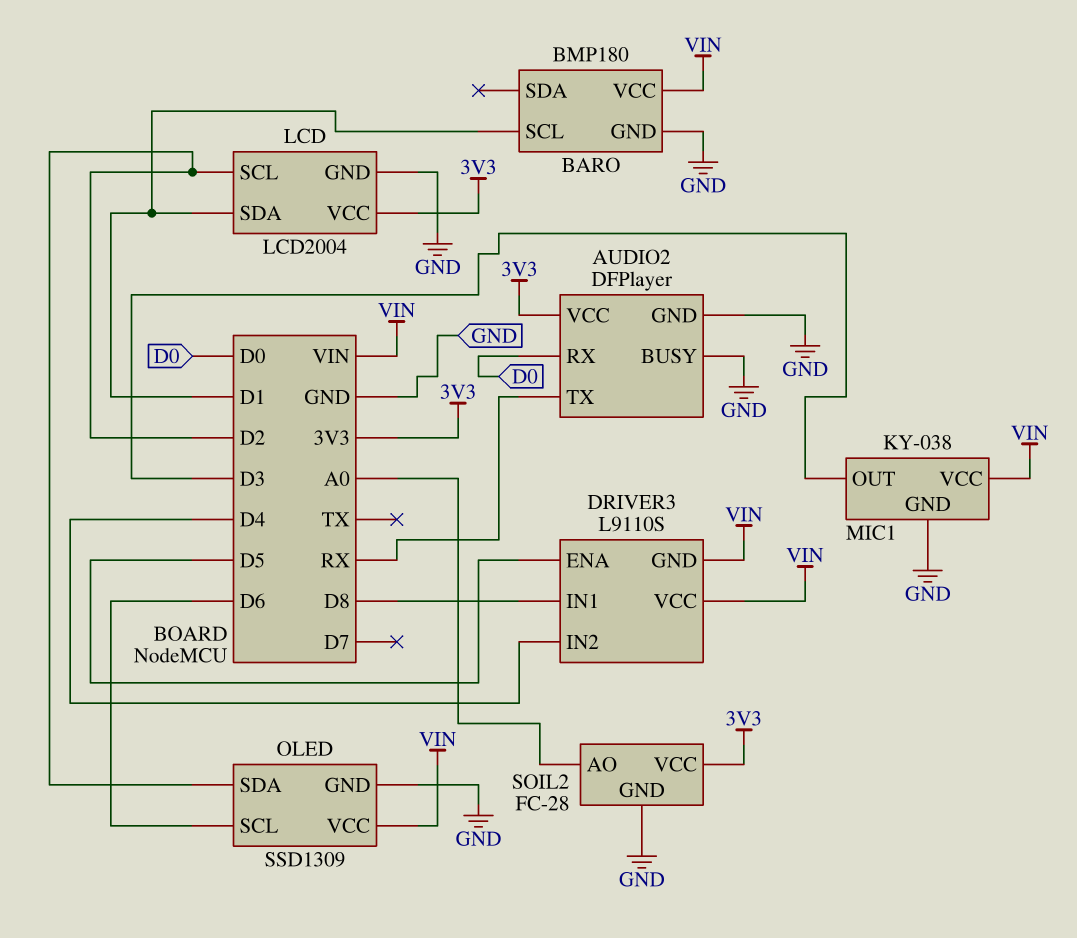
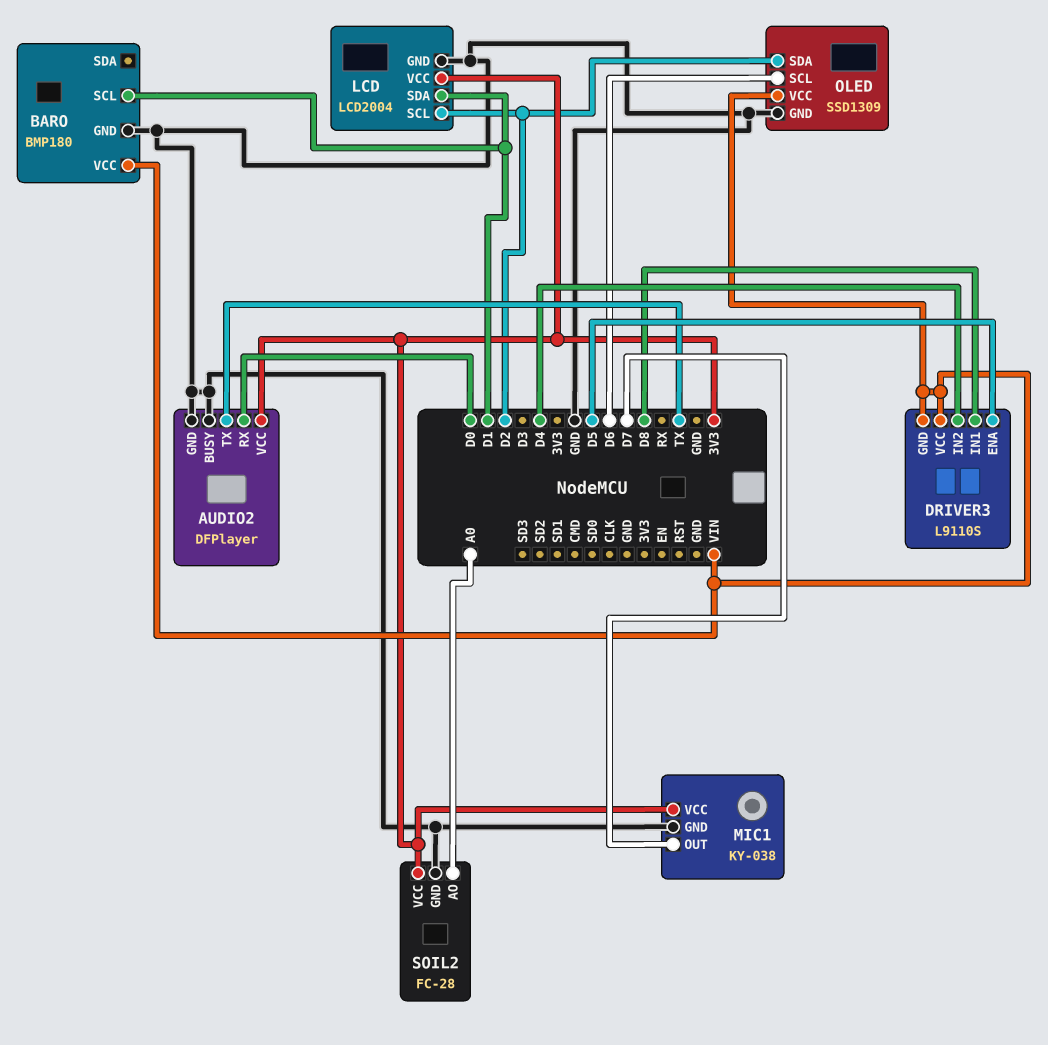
AUDIO2 pin TX: RX -> TX
MIC1 pin OUT: D3 -> D7
MIC1 pin VCC: VIN -> 3V3

